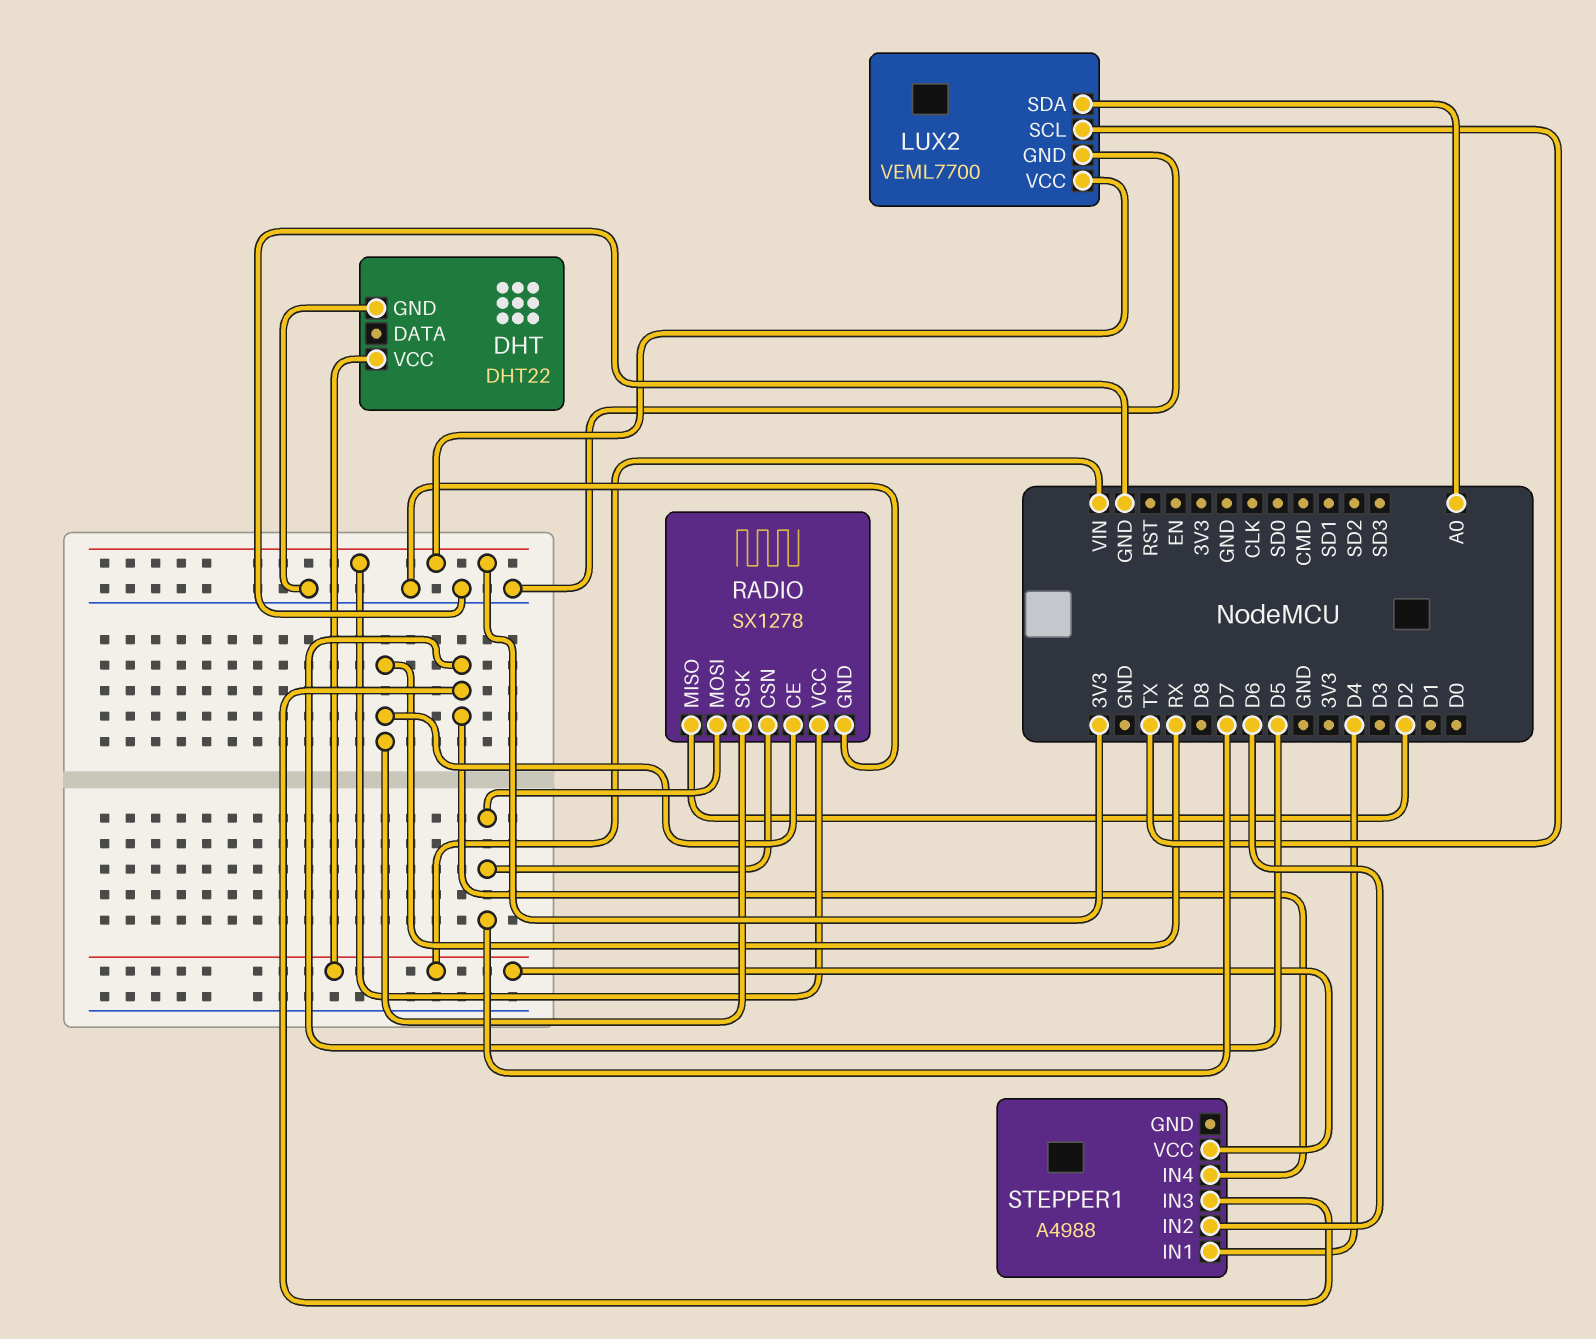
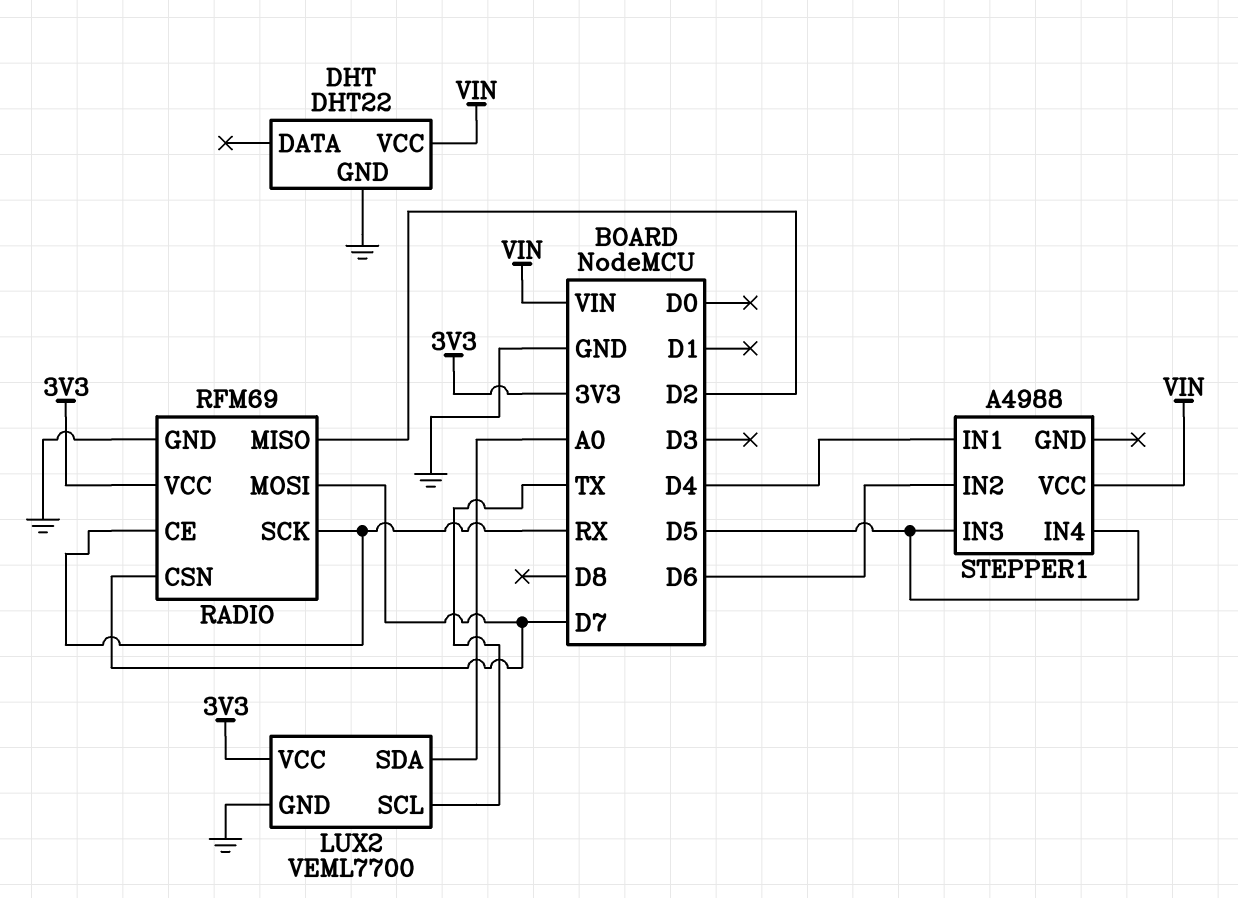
RADIO: SX1278 -> RFM69

